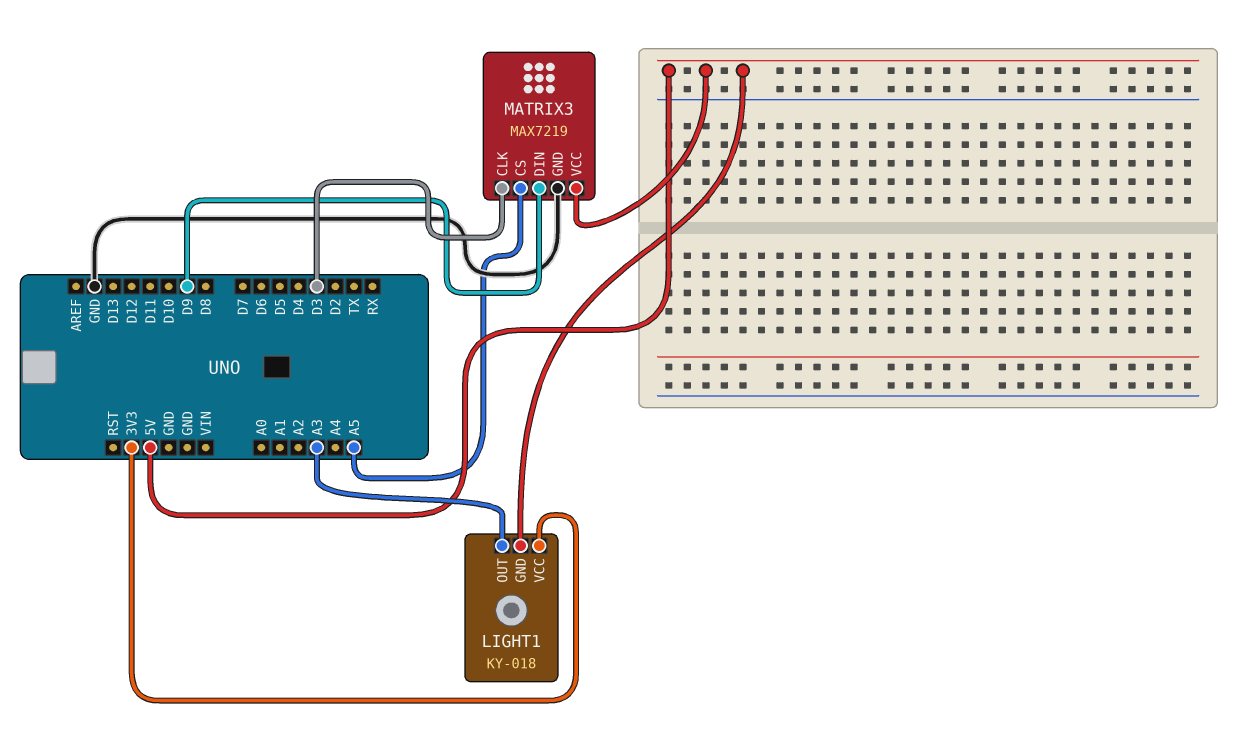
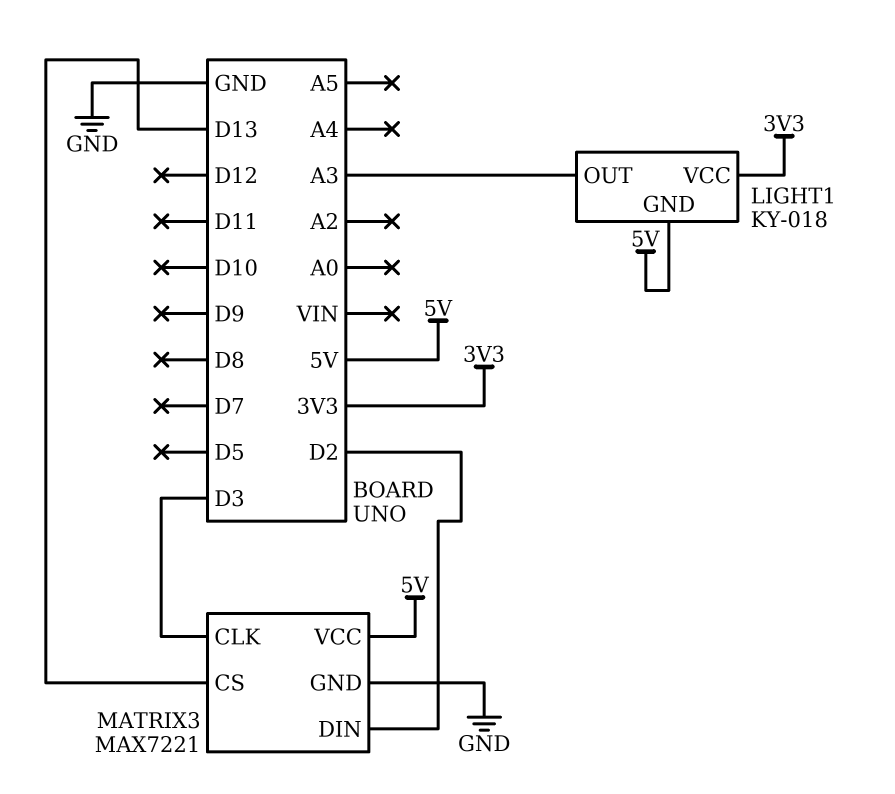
MATRIX3: MAX7219 -> MAX7221
MATRIX3 pin CS: A5 -> D13
MATRIX3 pin DIN: D9 -> D2

